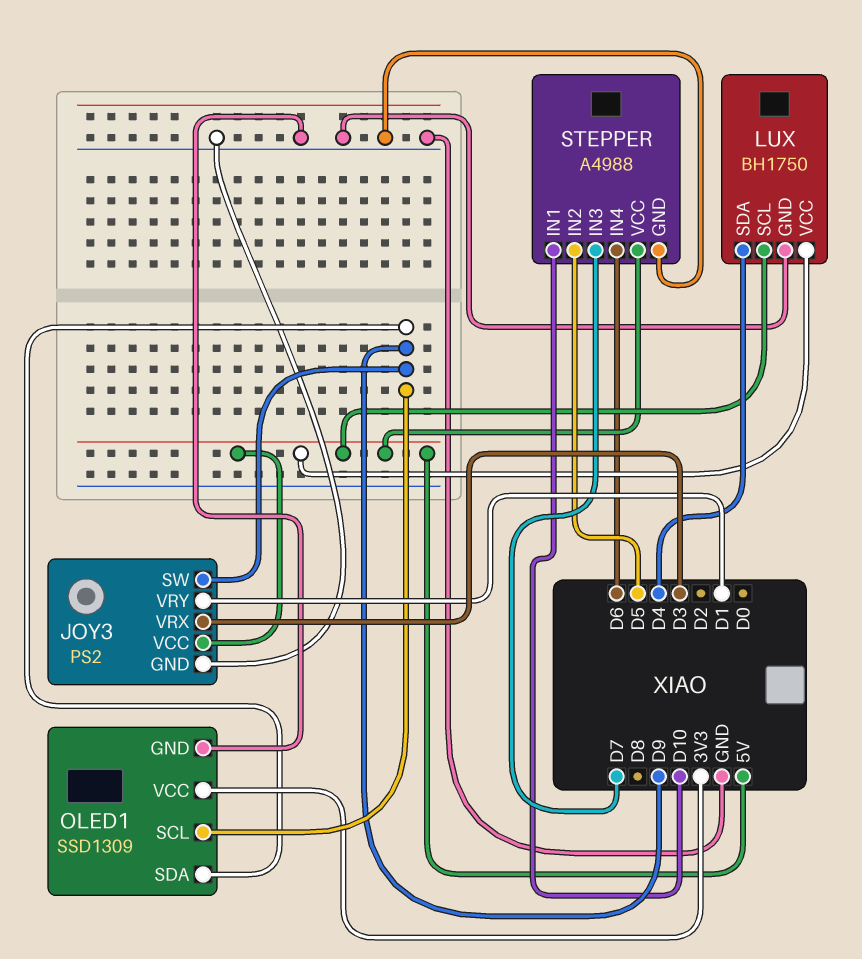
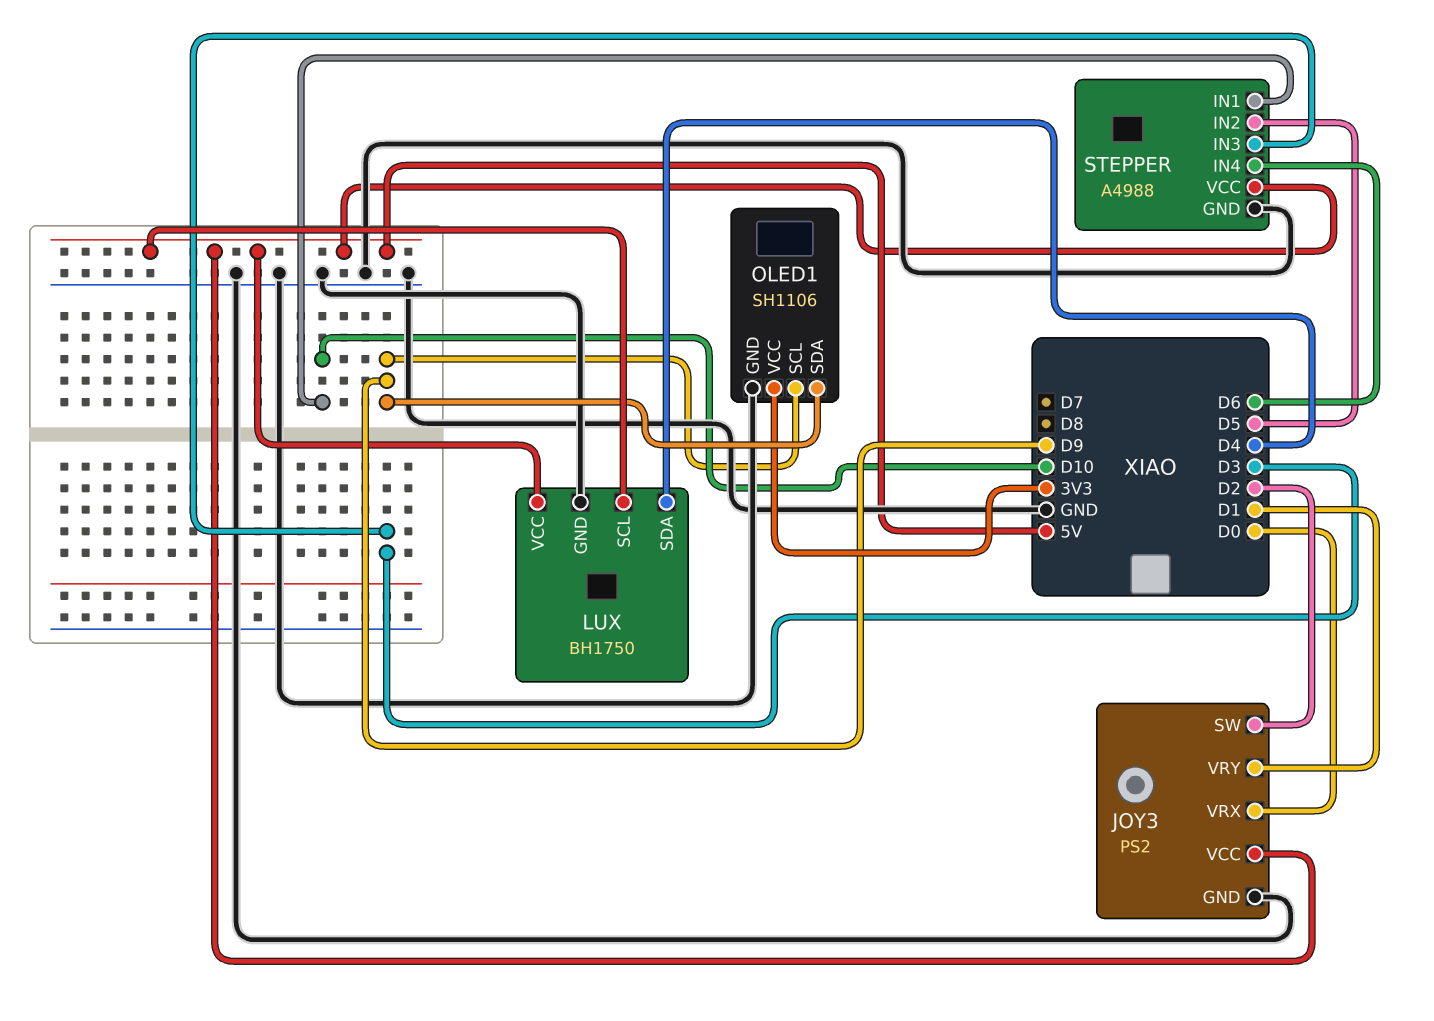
JOY3 pin SW: D9 -> D2
JOY3 pin VRX: D3 -> D0
OLED1: SSD1309 -> SH1106
STEPPER pin IN3: D7 -> D3

